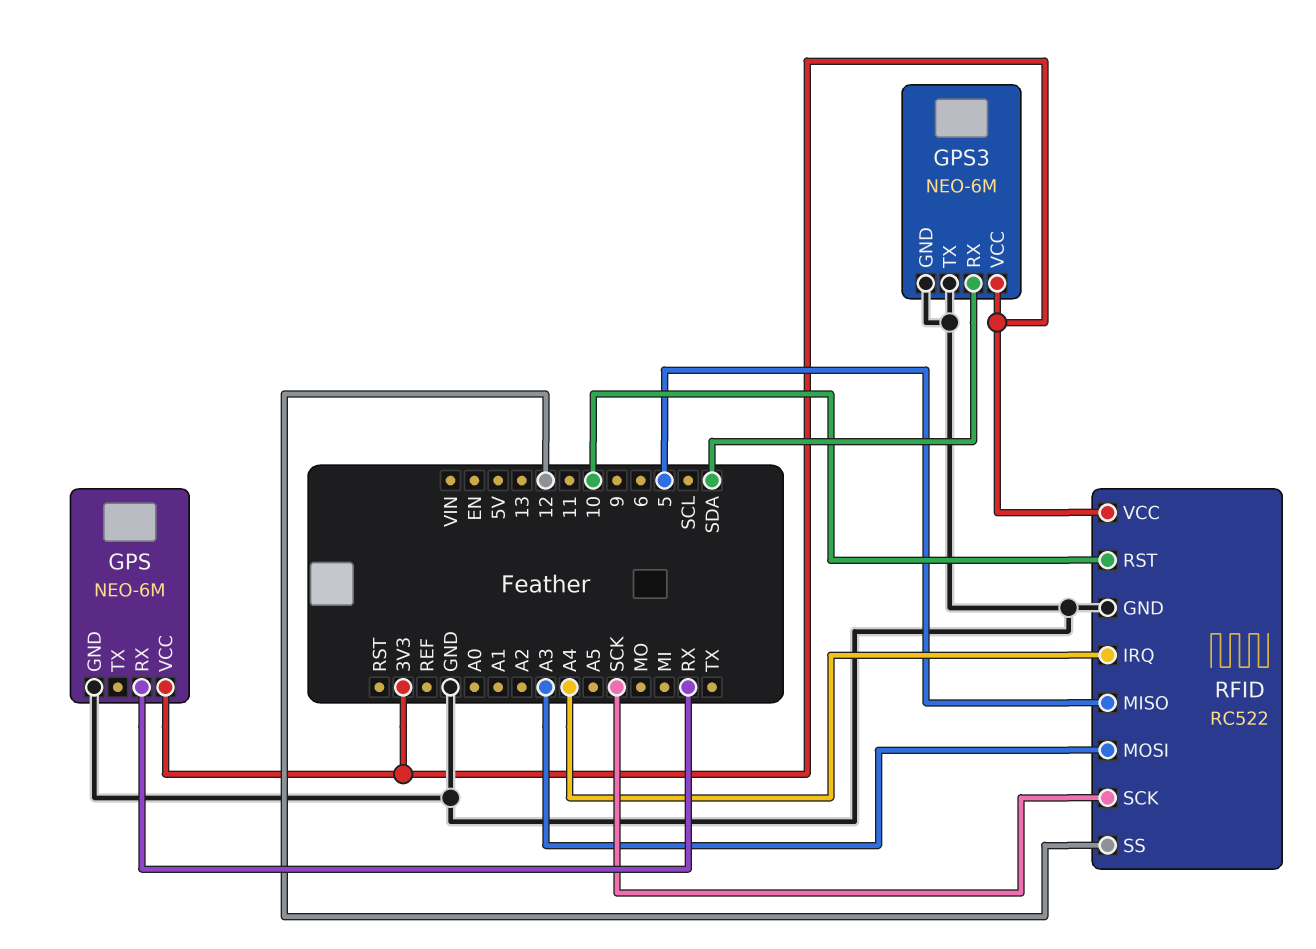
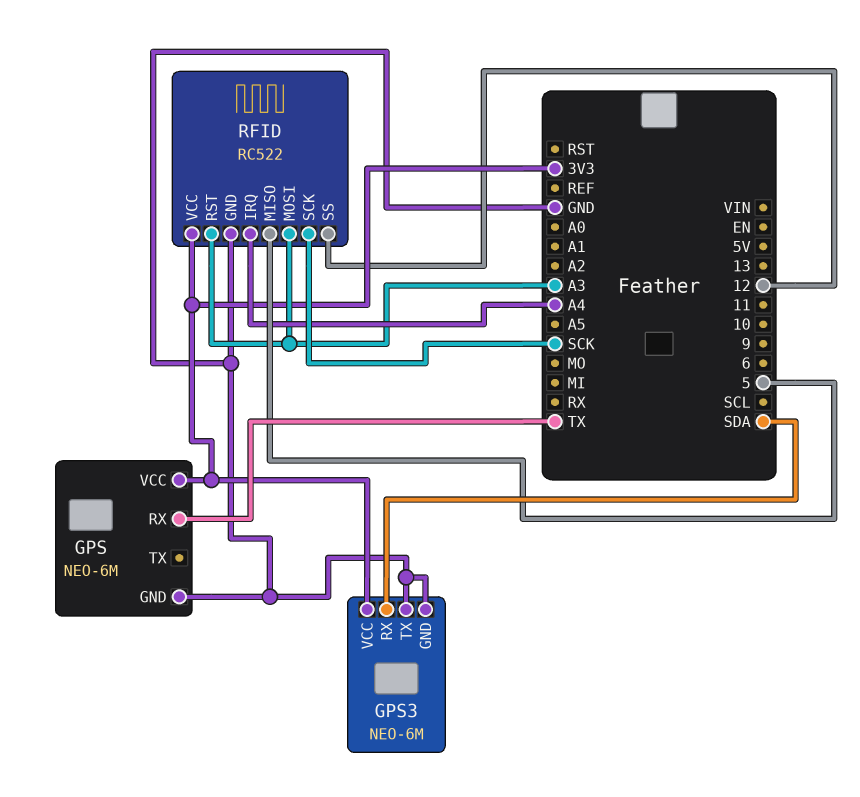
GPS pin RX: RX -> TX
RFID pin RST: 10 -> A3

